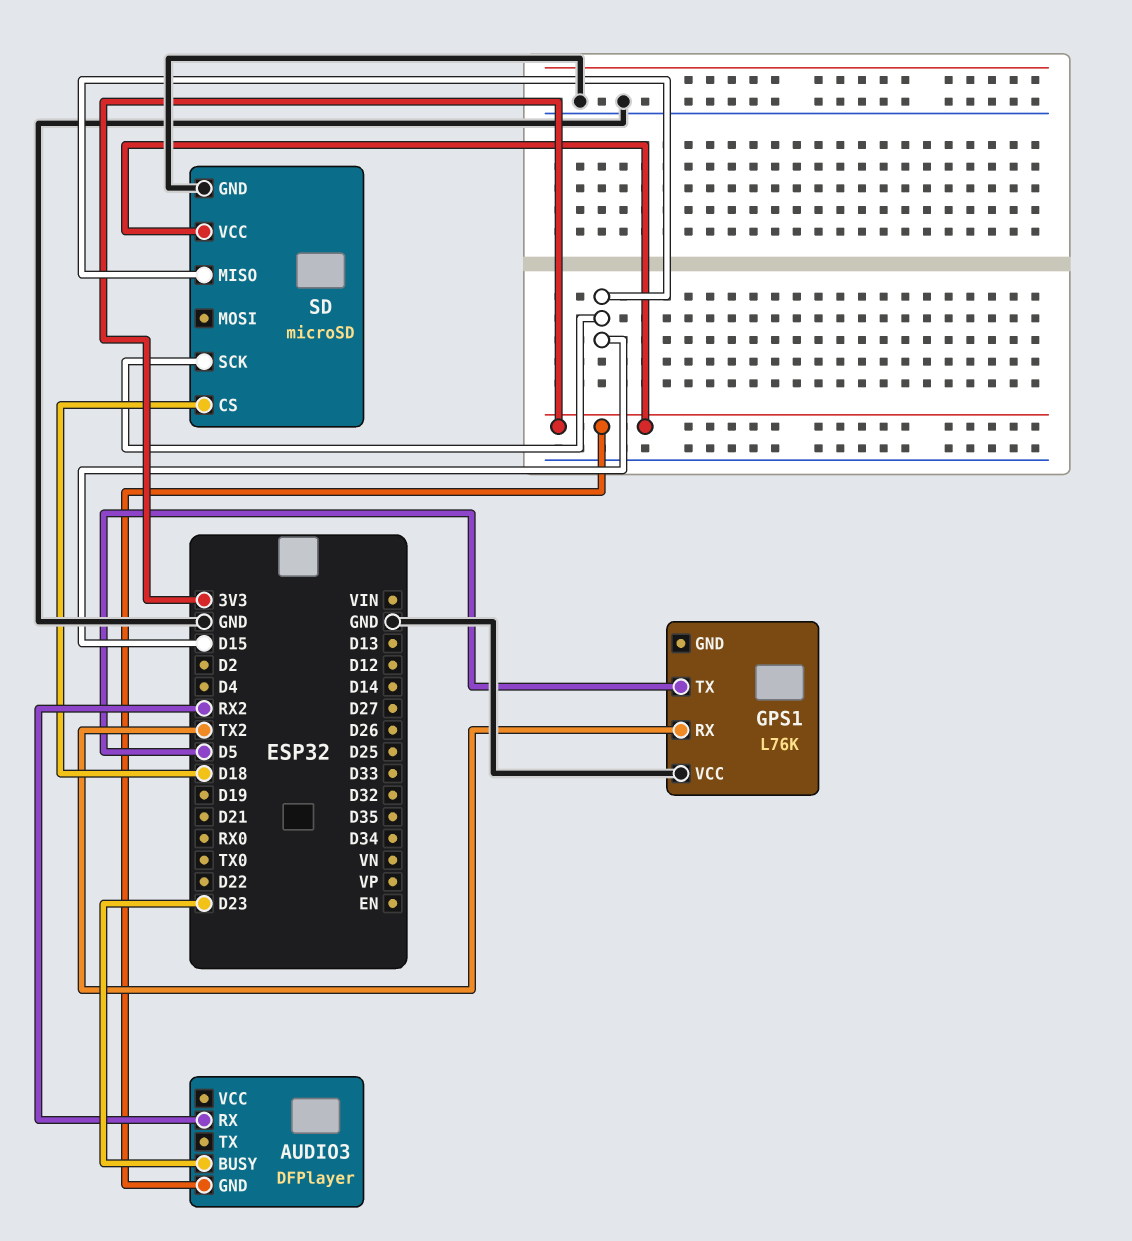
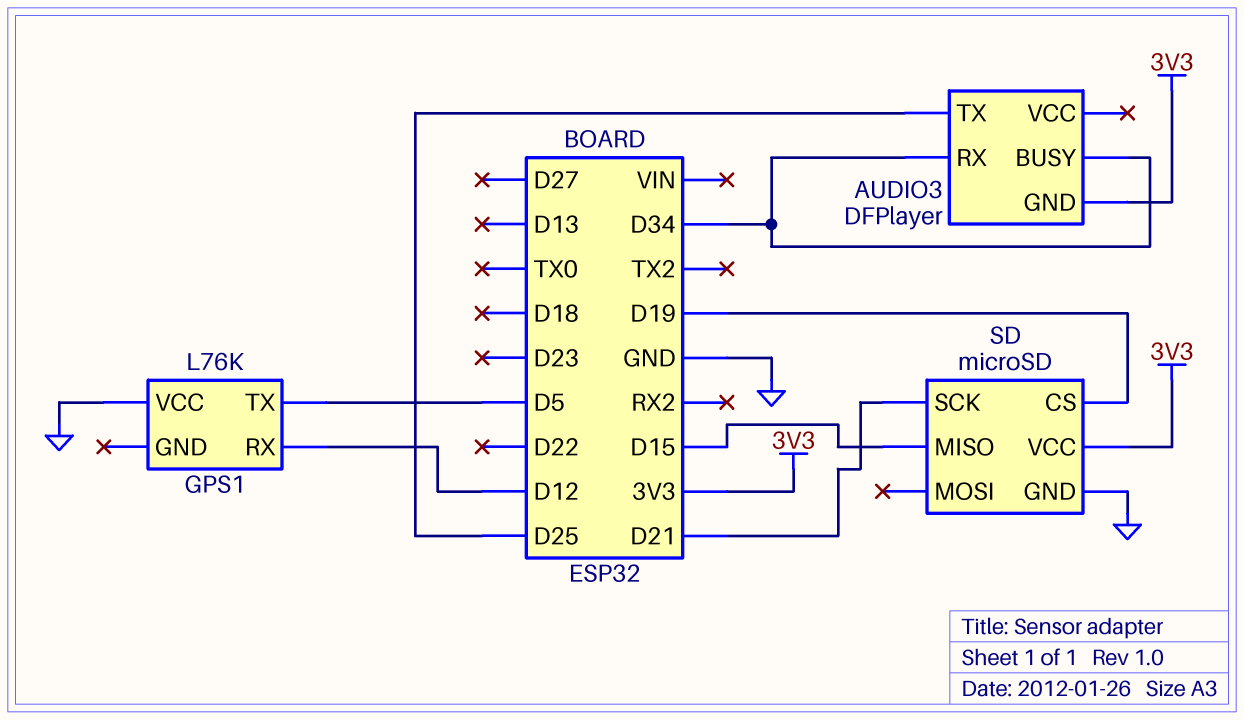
AUDIO3 pin BUSY: D23 -> D34
AUDIO3 pin RX: RX2 -> D34
AUDIO3 pin TX: none -> D25
GPS1 pin RX: TX2 -> D12
SD pin CS: D18 -> D19
SD pin SCK: D15 -> D21

